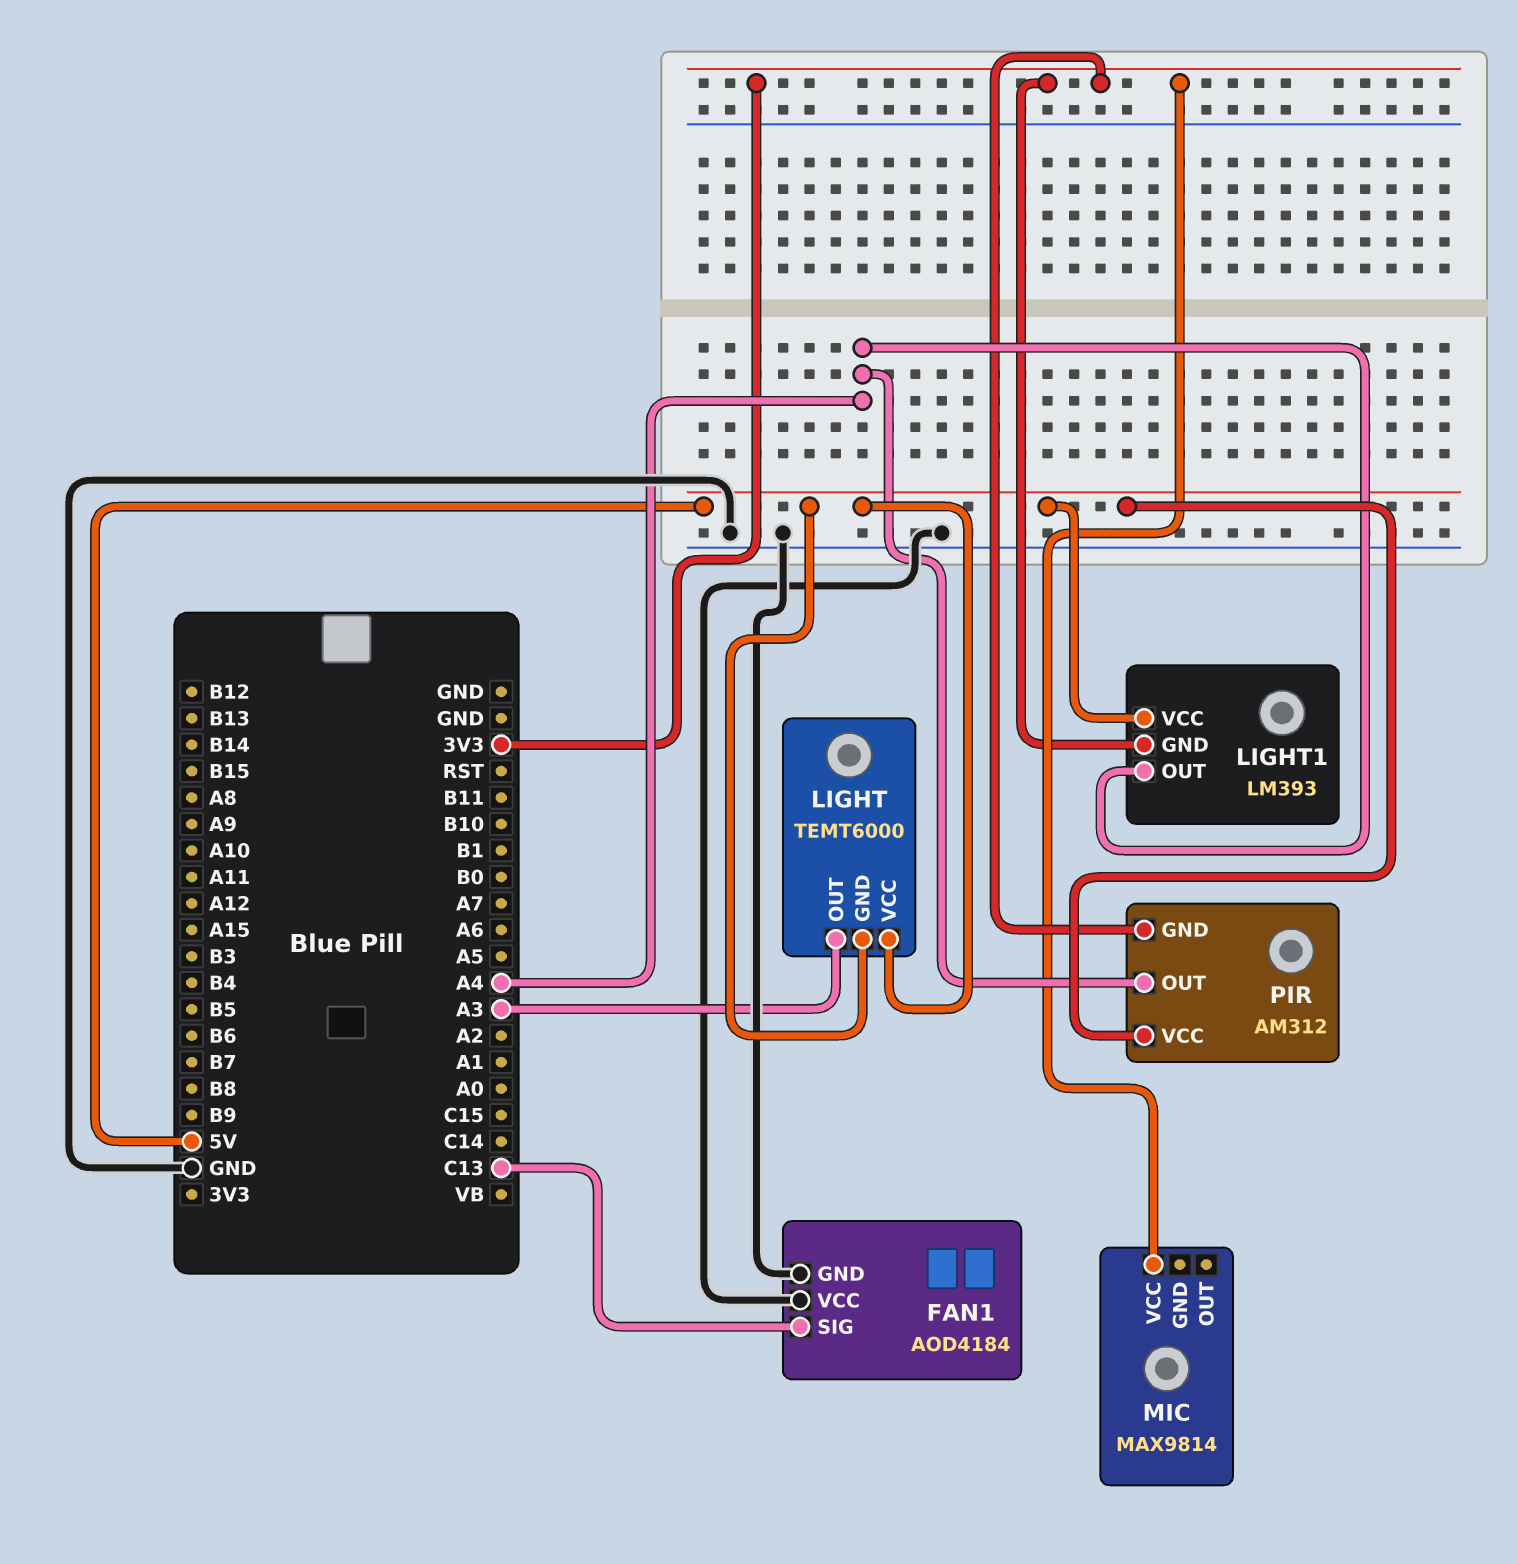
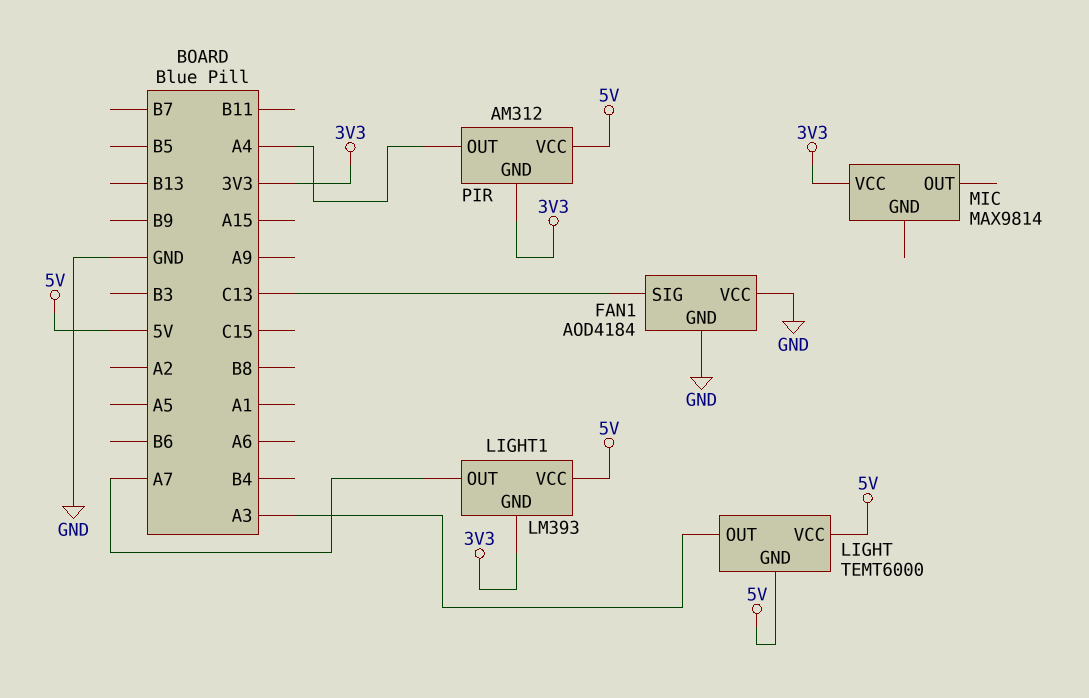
LIGHT1 pin OUT: A4 -> A7

